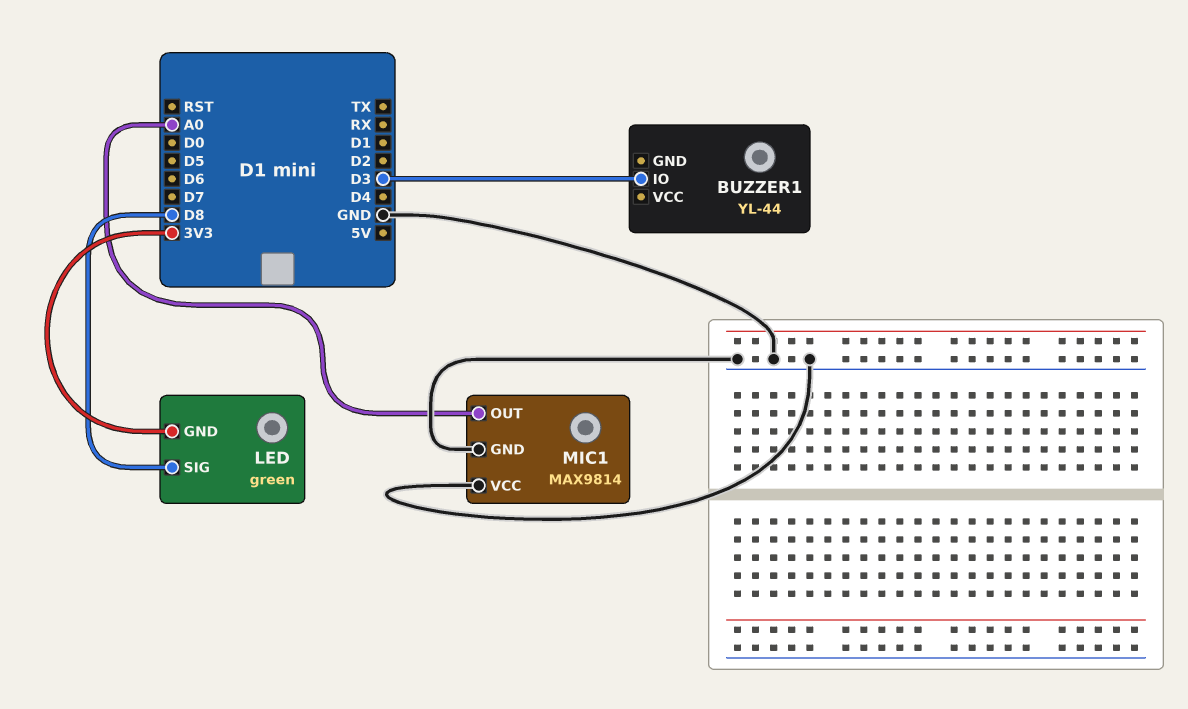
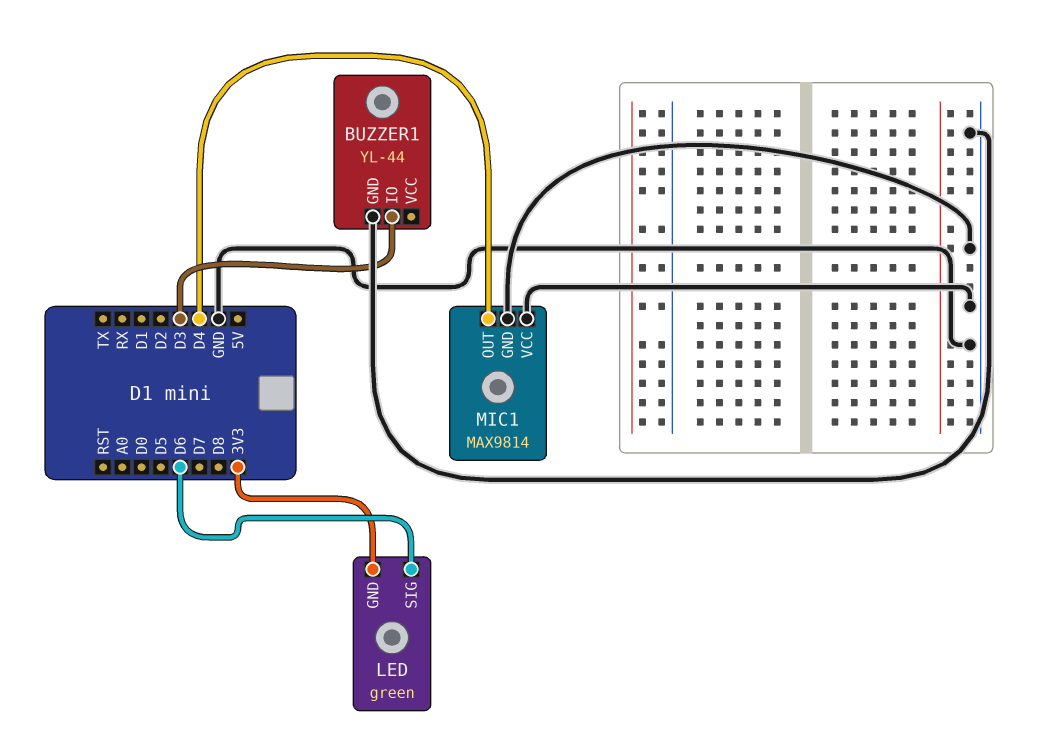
BUZZER1 pin GND: none -> GND
LED pin SIG: D8 -> D6
MIC1 pin OUT: A0 -> D4

